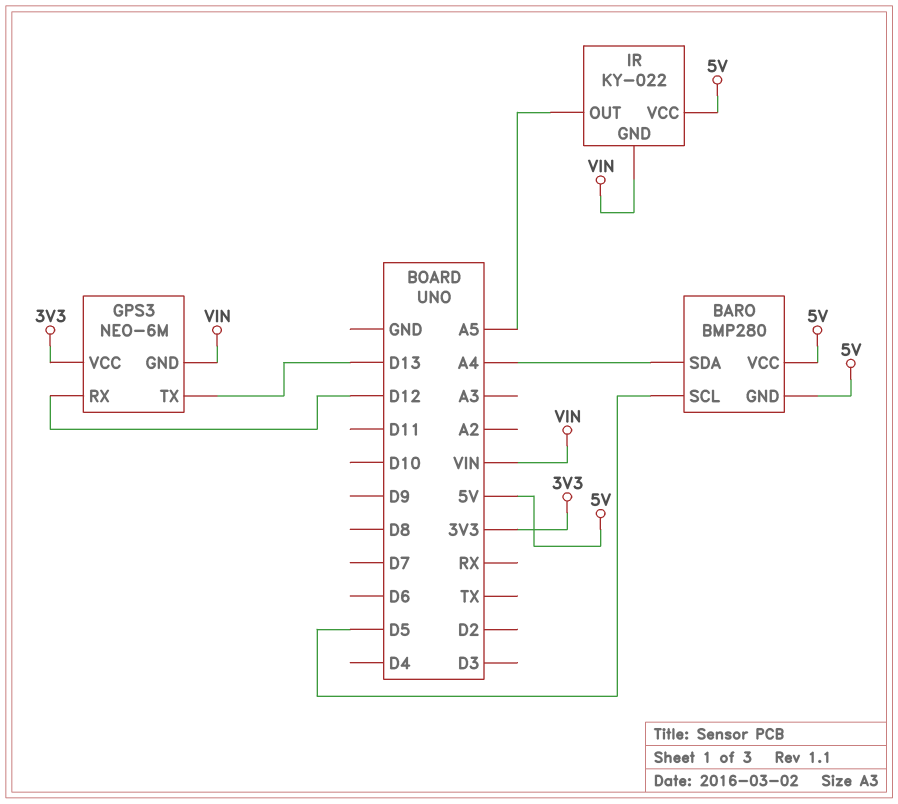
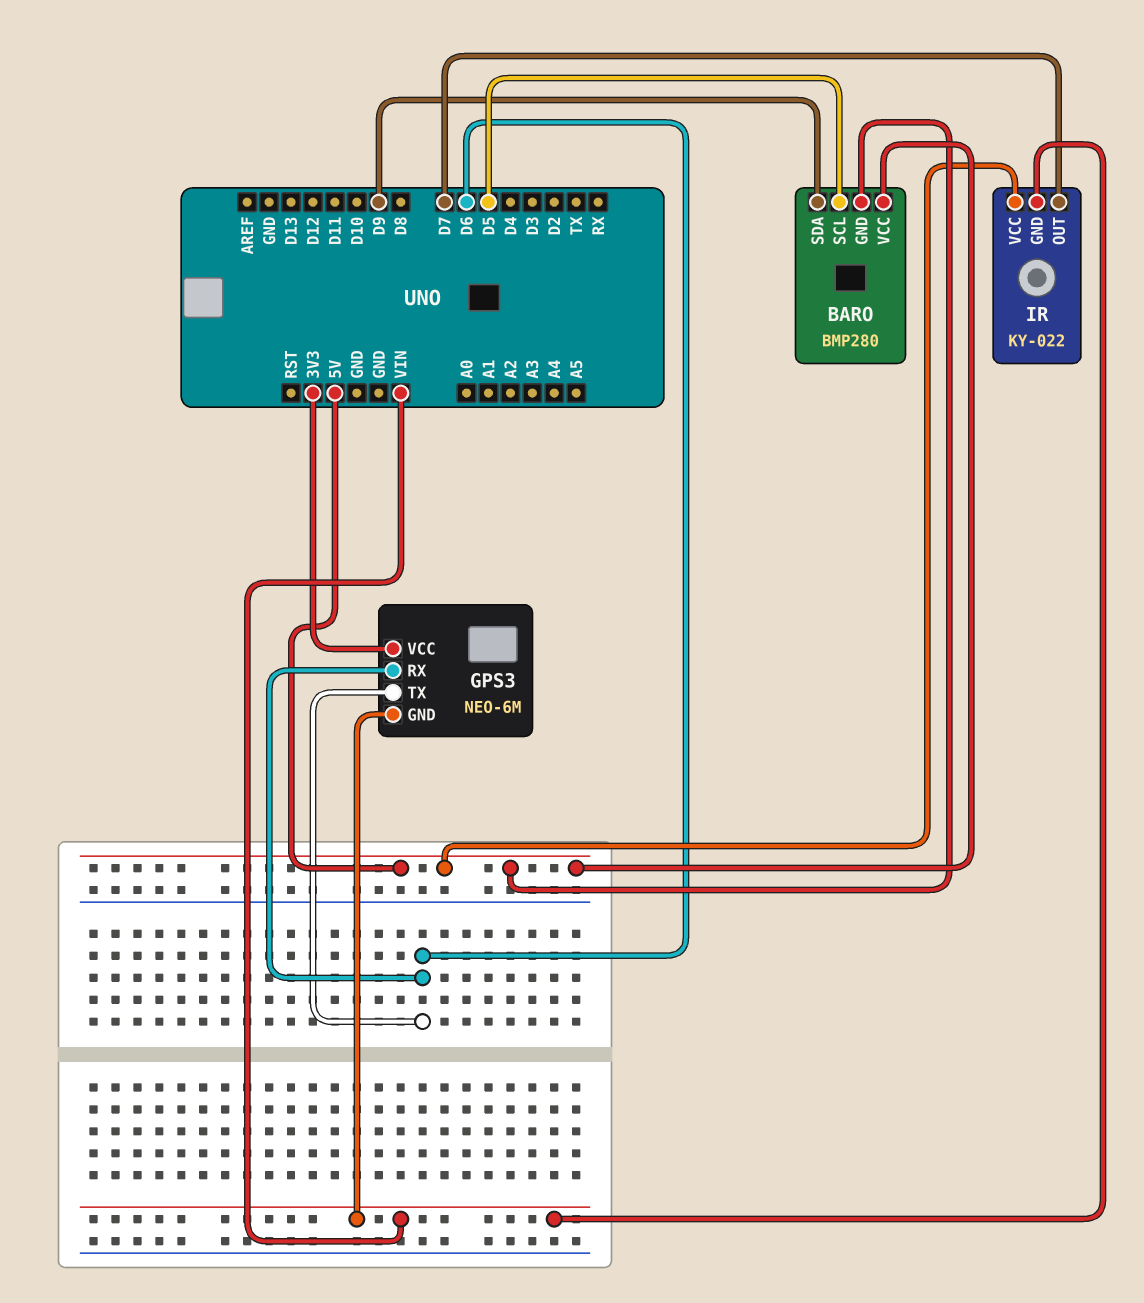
BARO pin SDA: A4 -> D9
GPS3 pin RX: D12 -> D6
GPS3 pin TX: D13 -> D6
IR pin OUT: A5 -> D7

